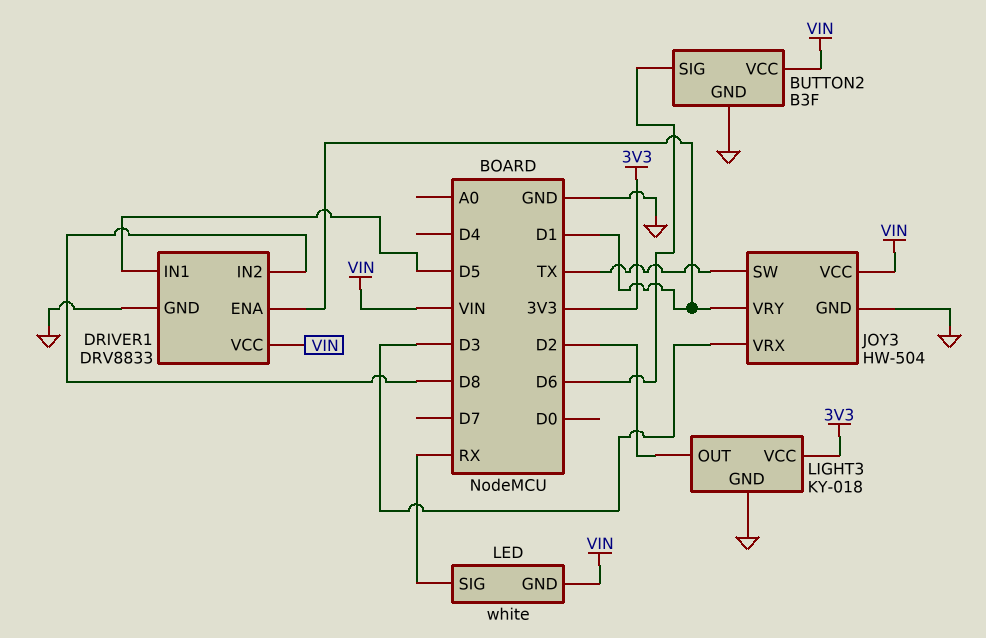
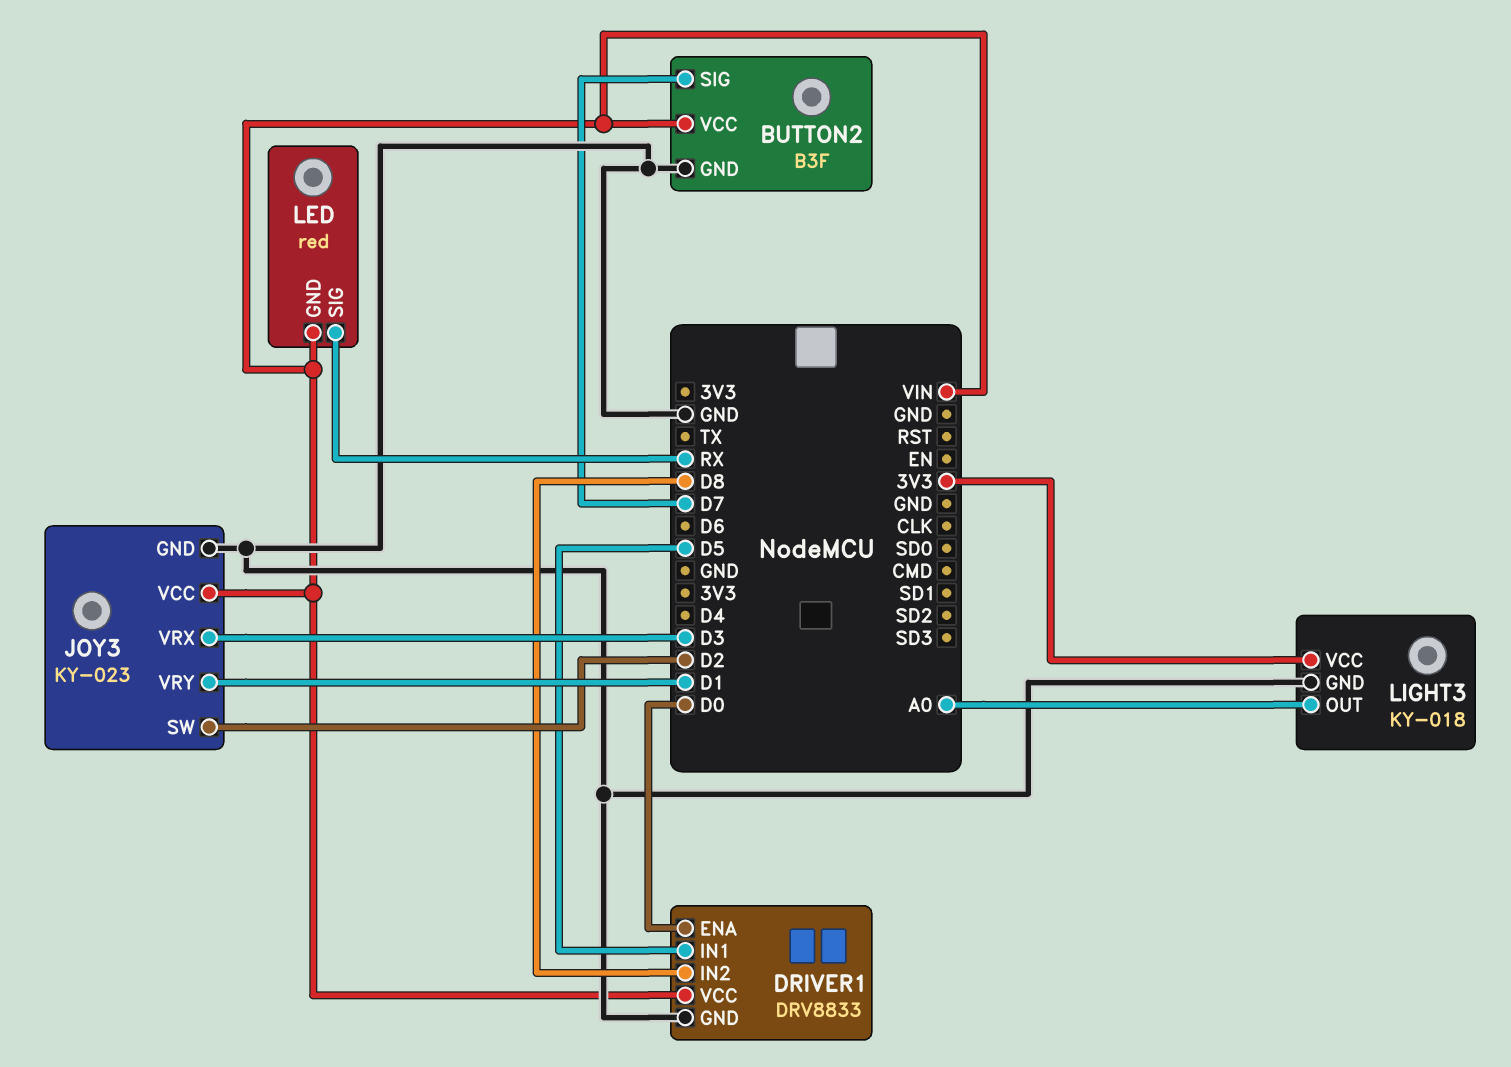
BUTTON2 pin SIG: D6 -> D7
DRIVER1 pin ENA: D1 -> D0
JOY3: HW-504 -> KY-023
JOY3 pin SW: TX -> D2
LED: white -> red
LIGHT3 pin OUT: D2 -> A0

